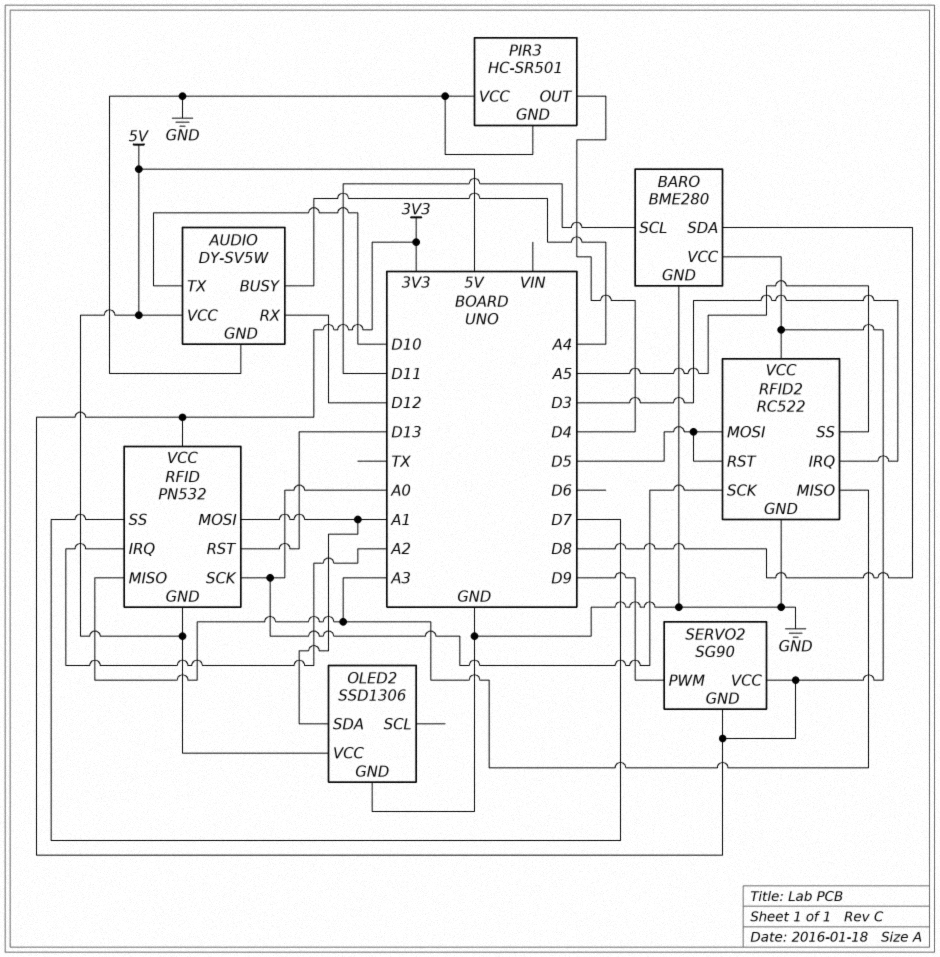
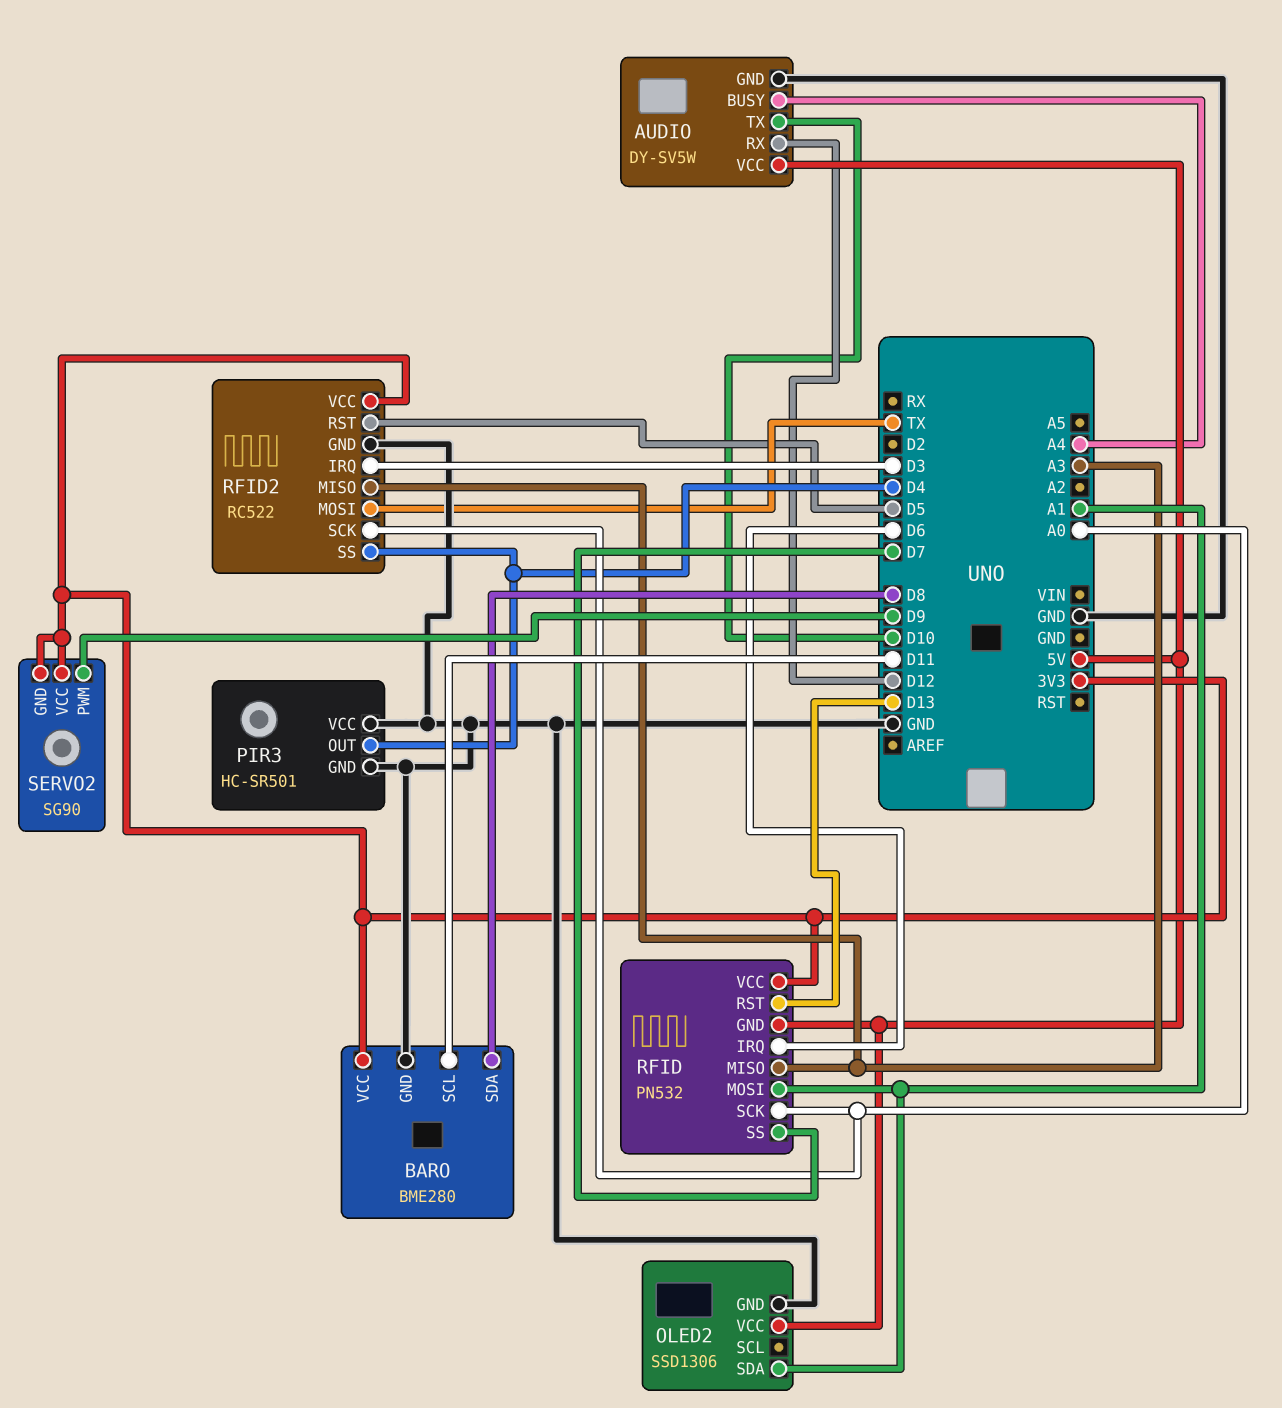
RFID pin IRQ: A2 -> D6
RFID2 pin MOSI: D5 -> TX
RFID2 pin SS: A5 -> D4

